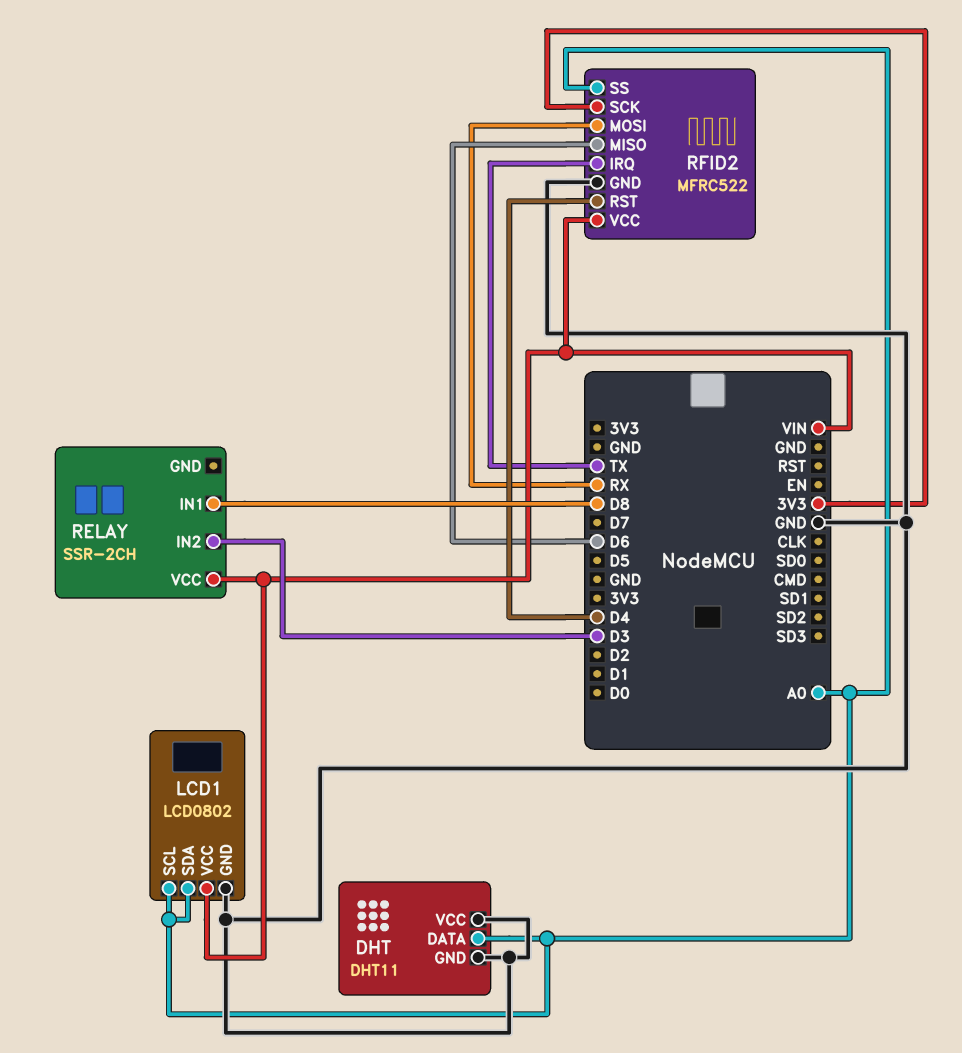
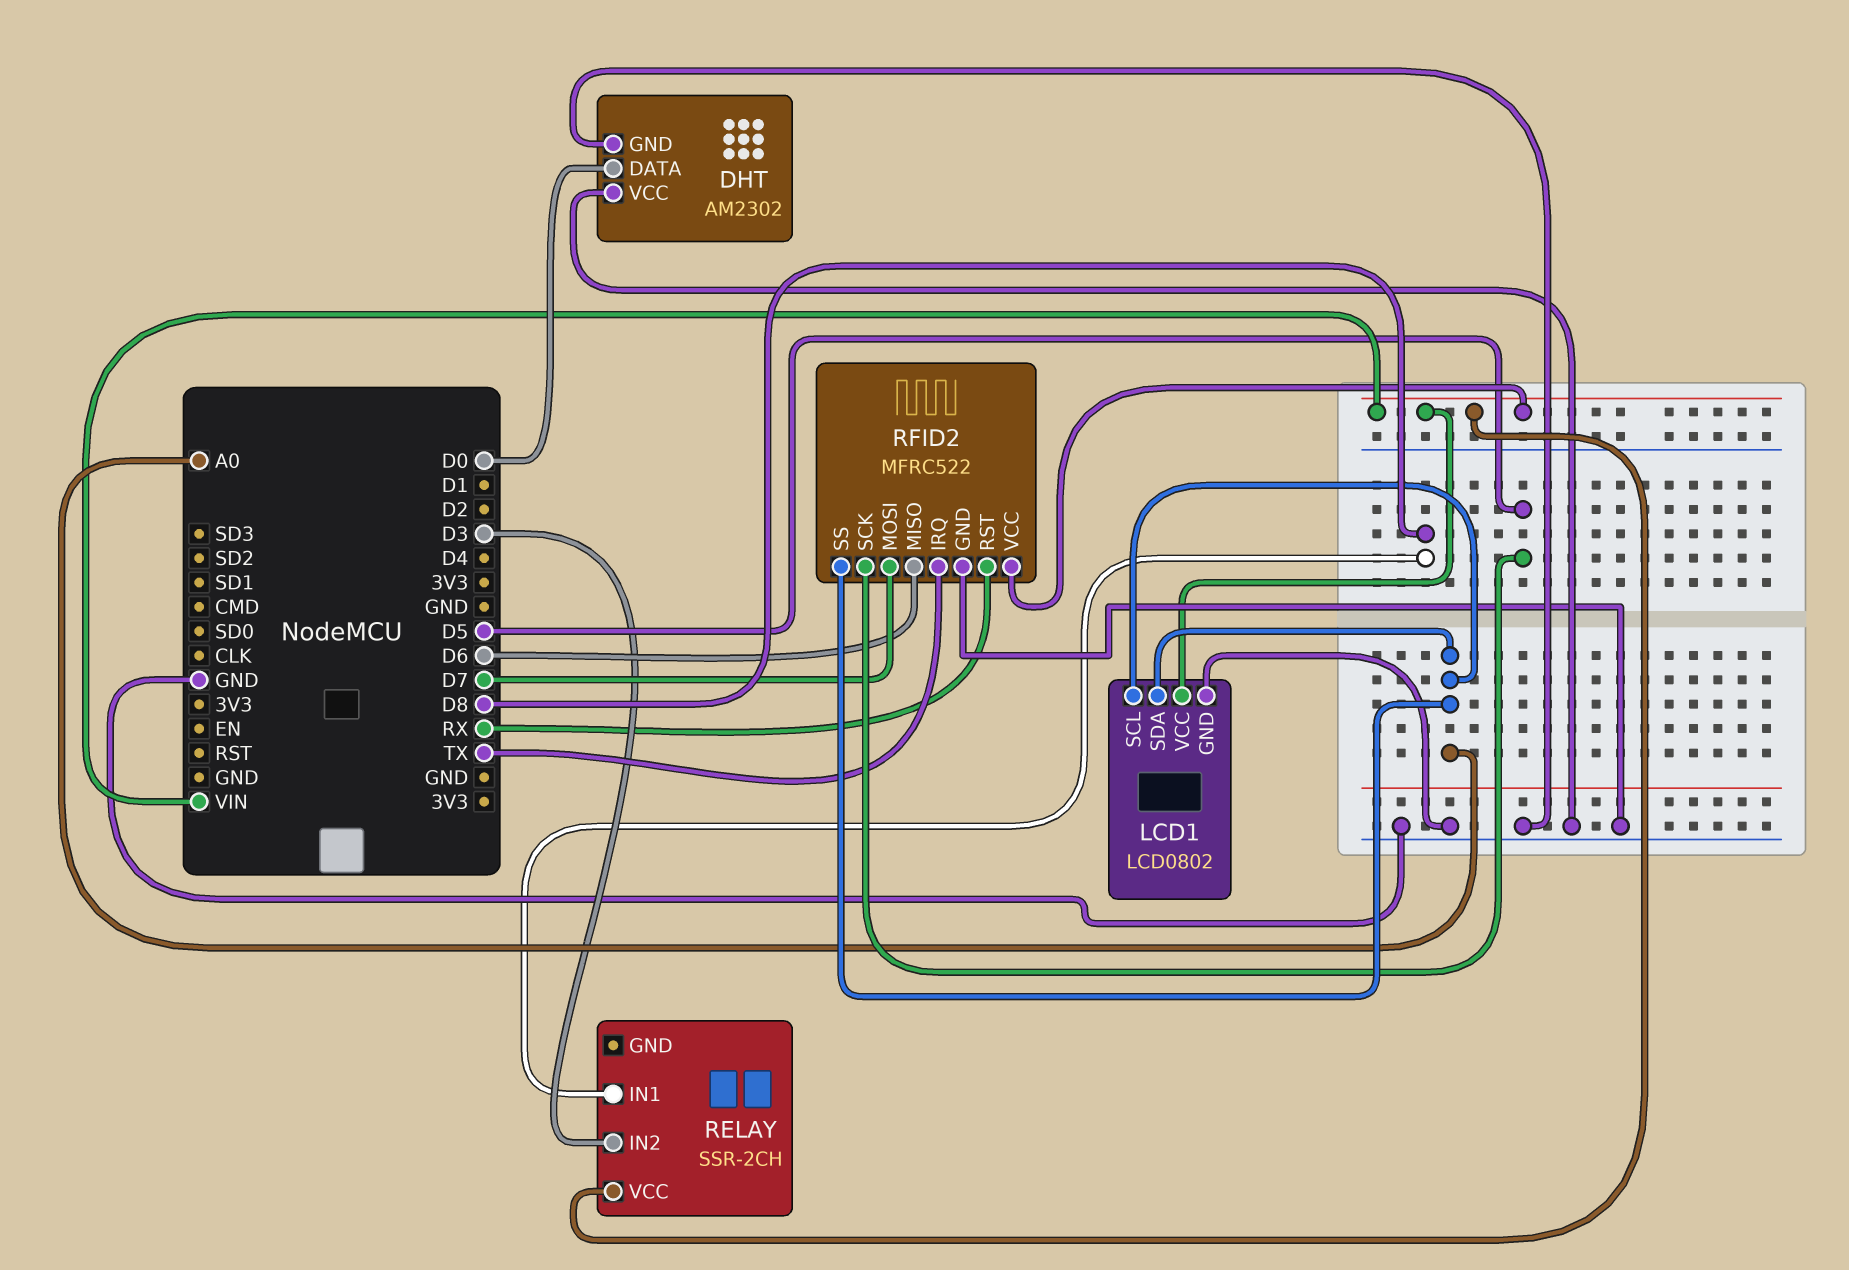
DHT: DHT11 -> AM2302
DHT pin DATA: A0 -> D0
RFID2 pin MOSI: RX -> D7
RFID2 pin RST: D4 -> RX
RFID2 pin SCK: 3V3 -> D5

